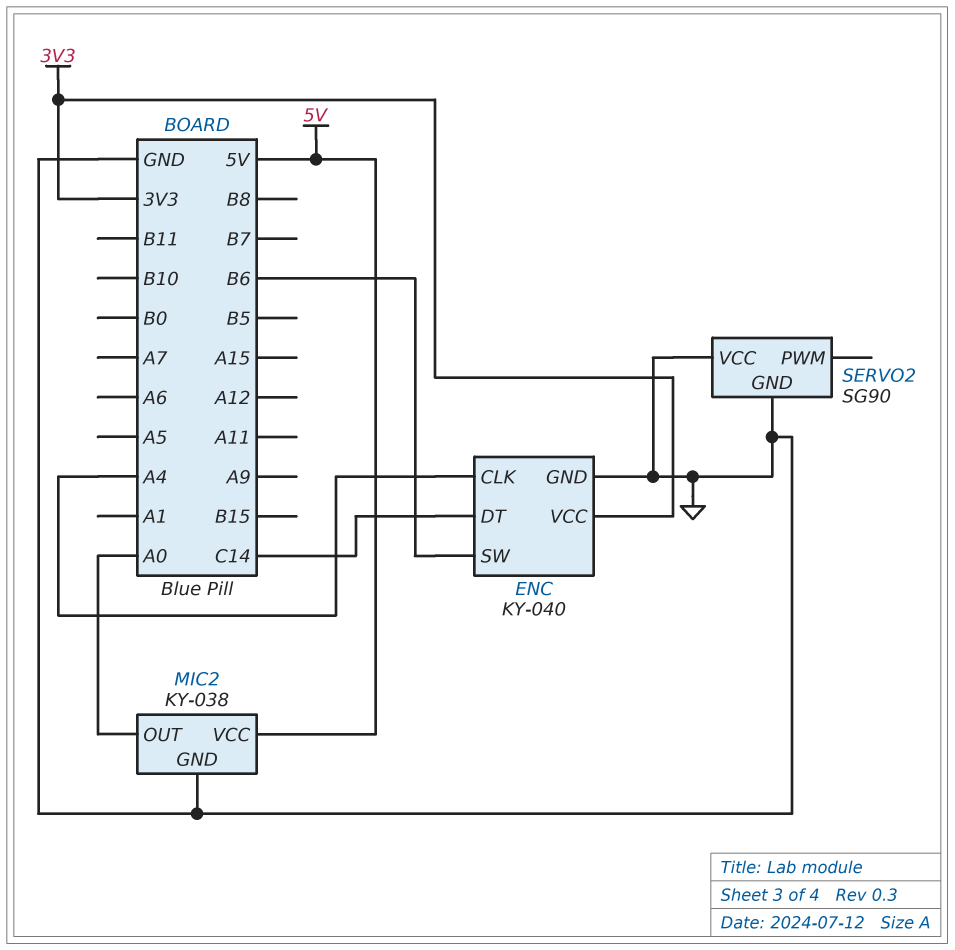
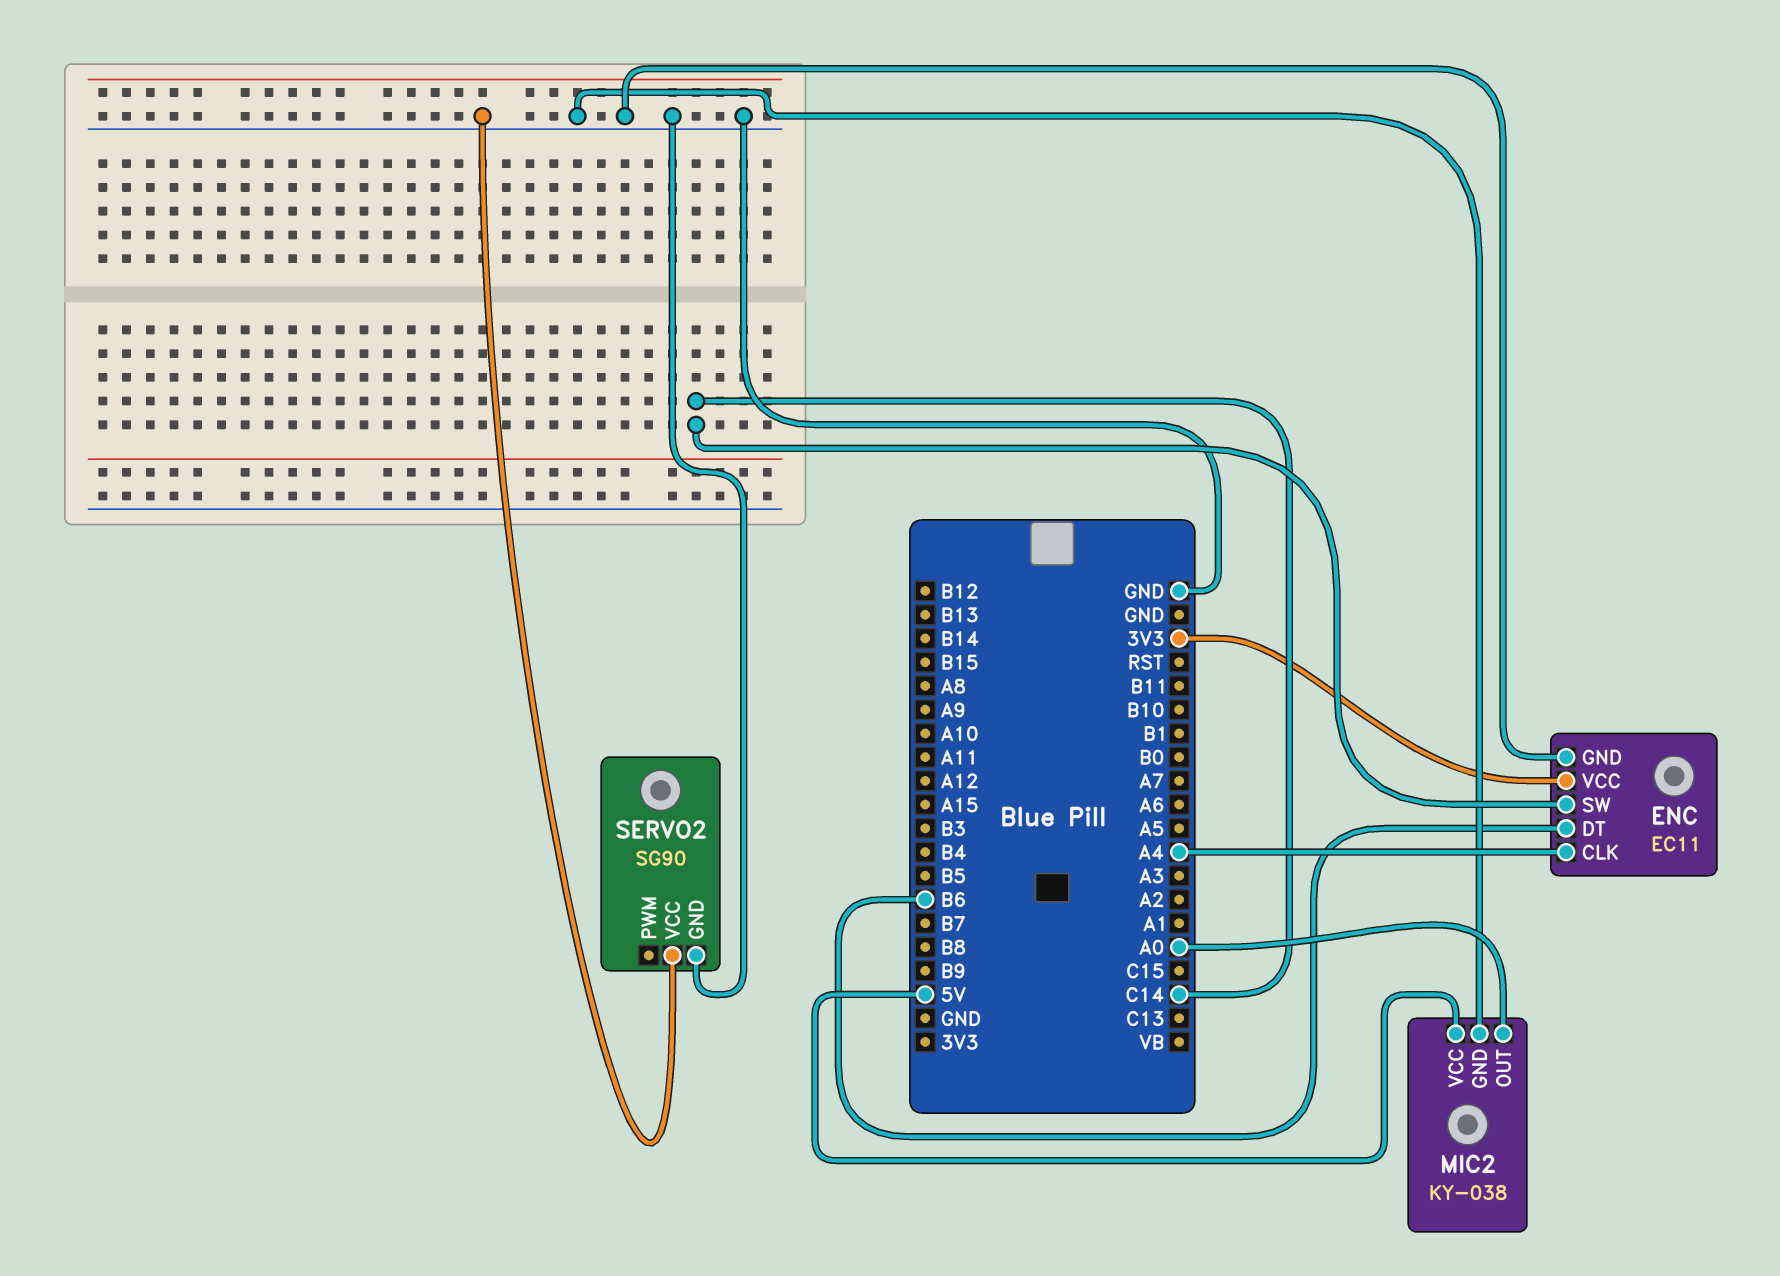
ENC: KY-040 -> EC11
ENC pin DT: C14 -> B6
ENC pin SW: B6 -> C14

